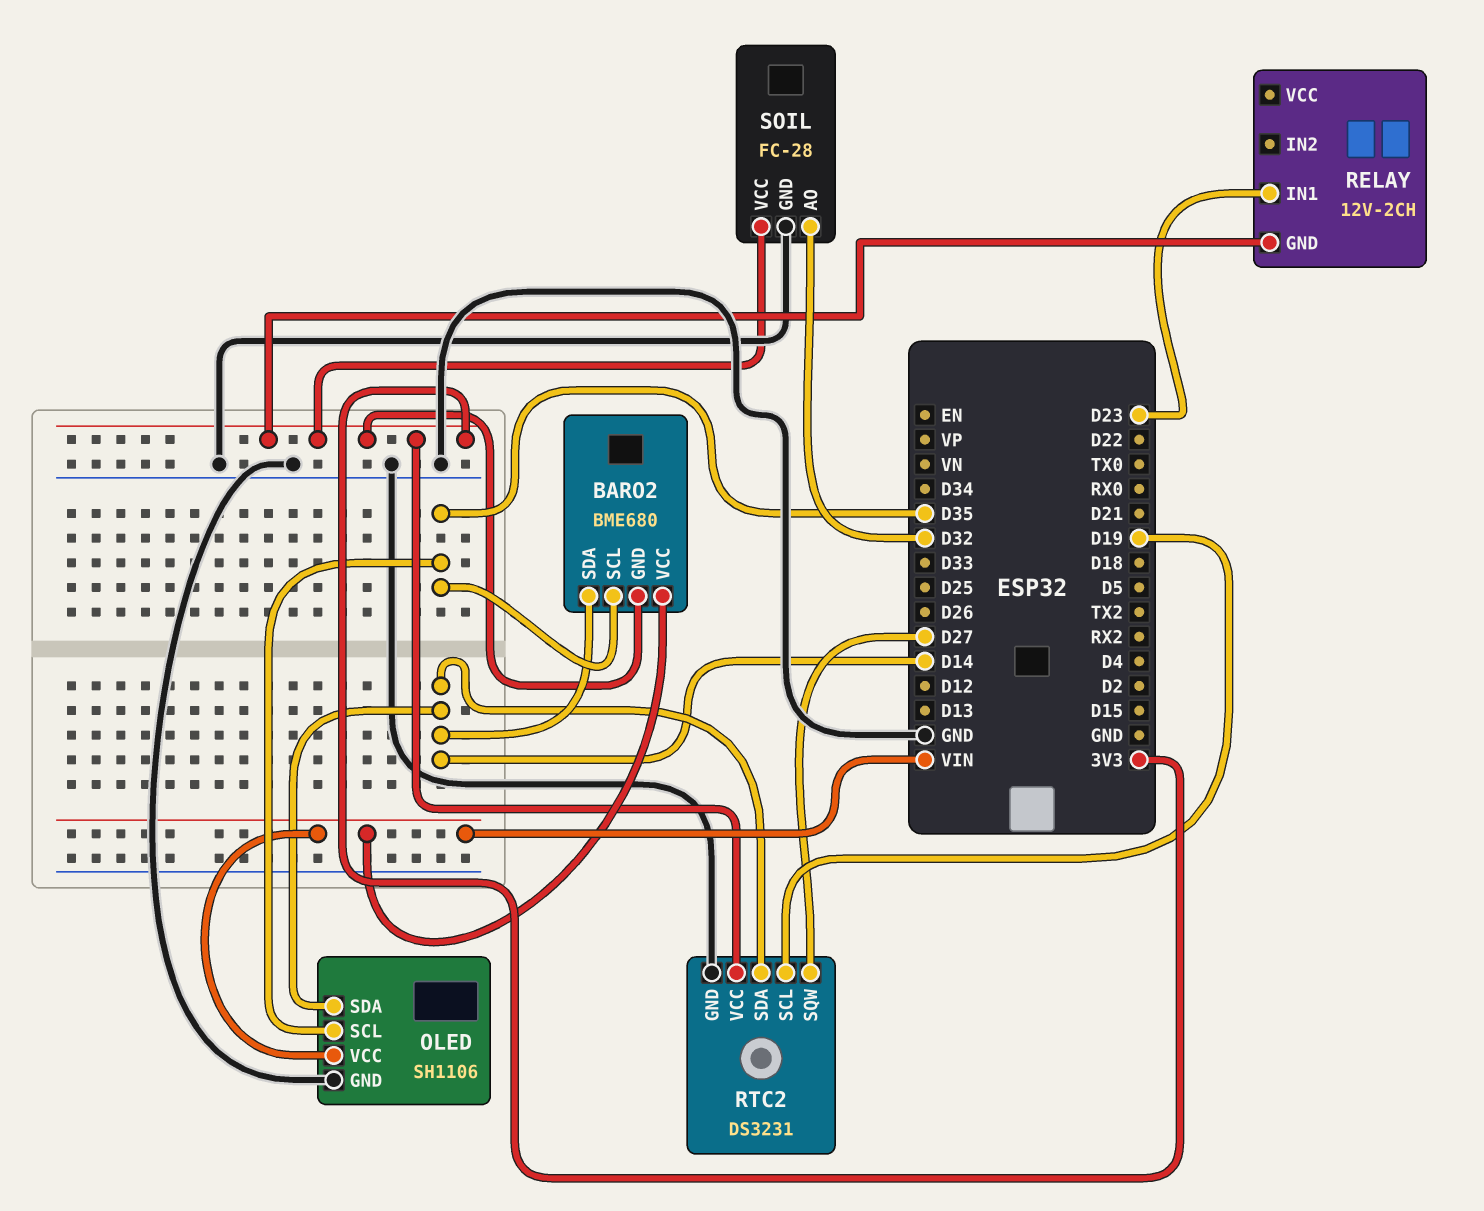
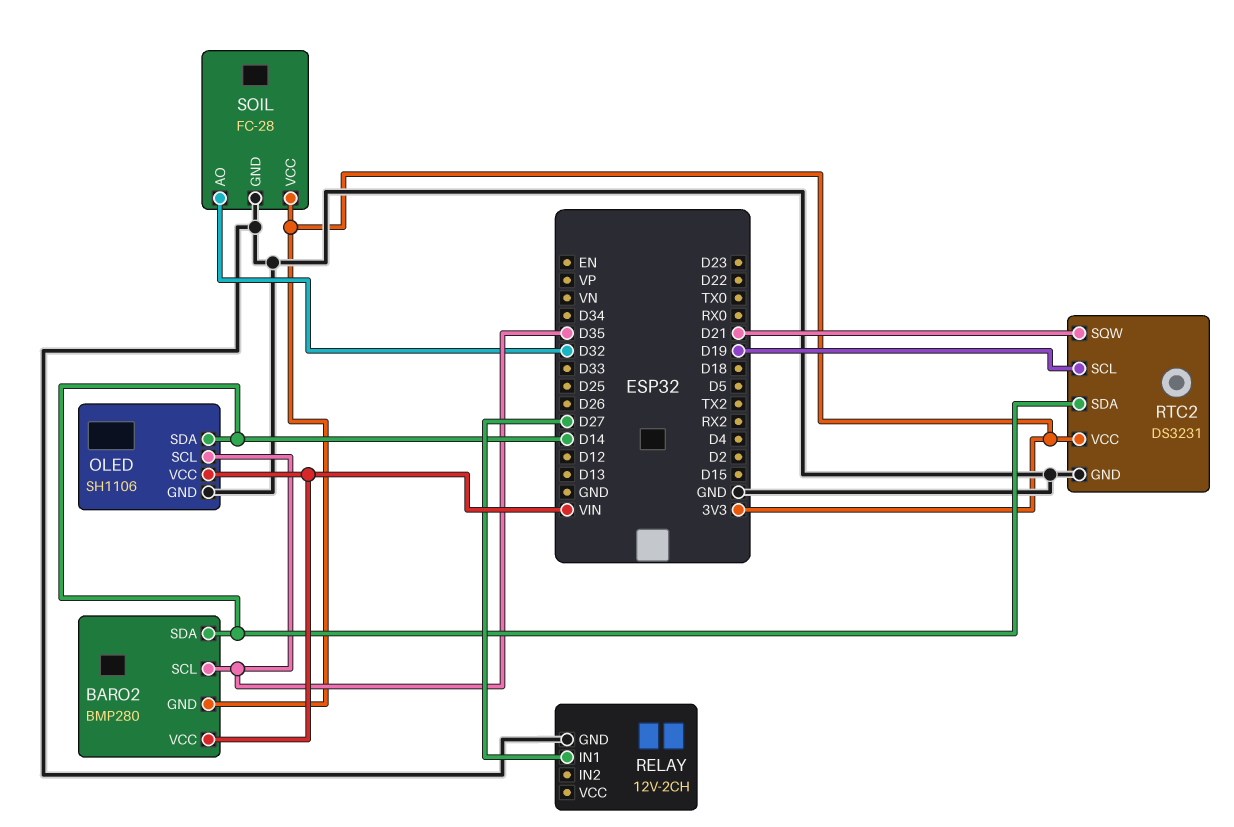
BARO2: BME680 -> BMP280
RELAY pin GND: 3V3 -> GND
RELAY pin IN1: D23 -> D27
RTC2 pin SQW: D27 -> D21

